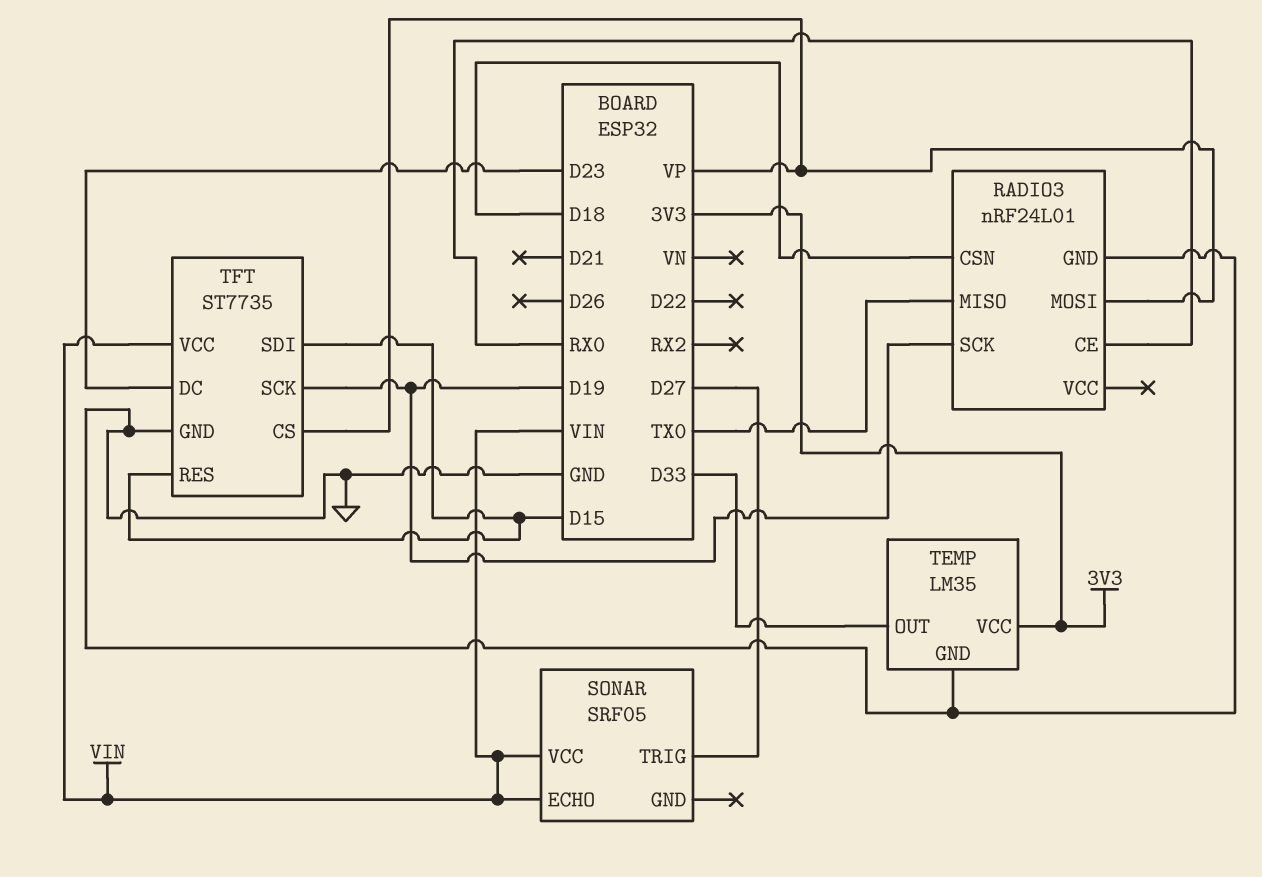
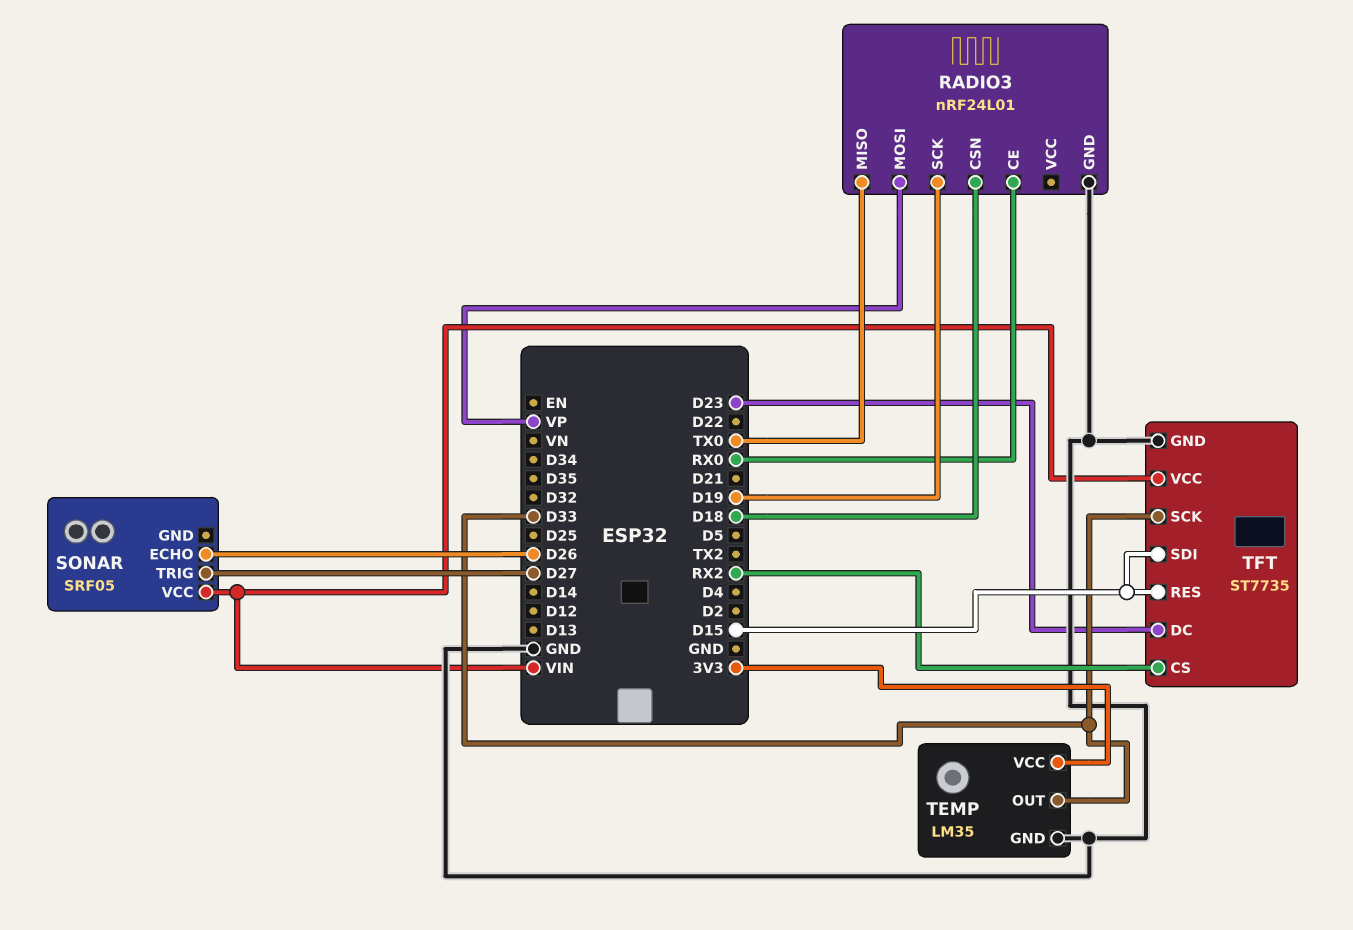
SONAR pin ECHO: VIN -> D26
TFT pin CS: VP -> RX2
TFT pin SCK: D19 -> D33

